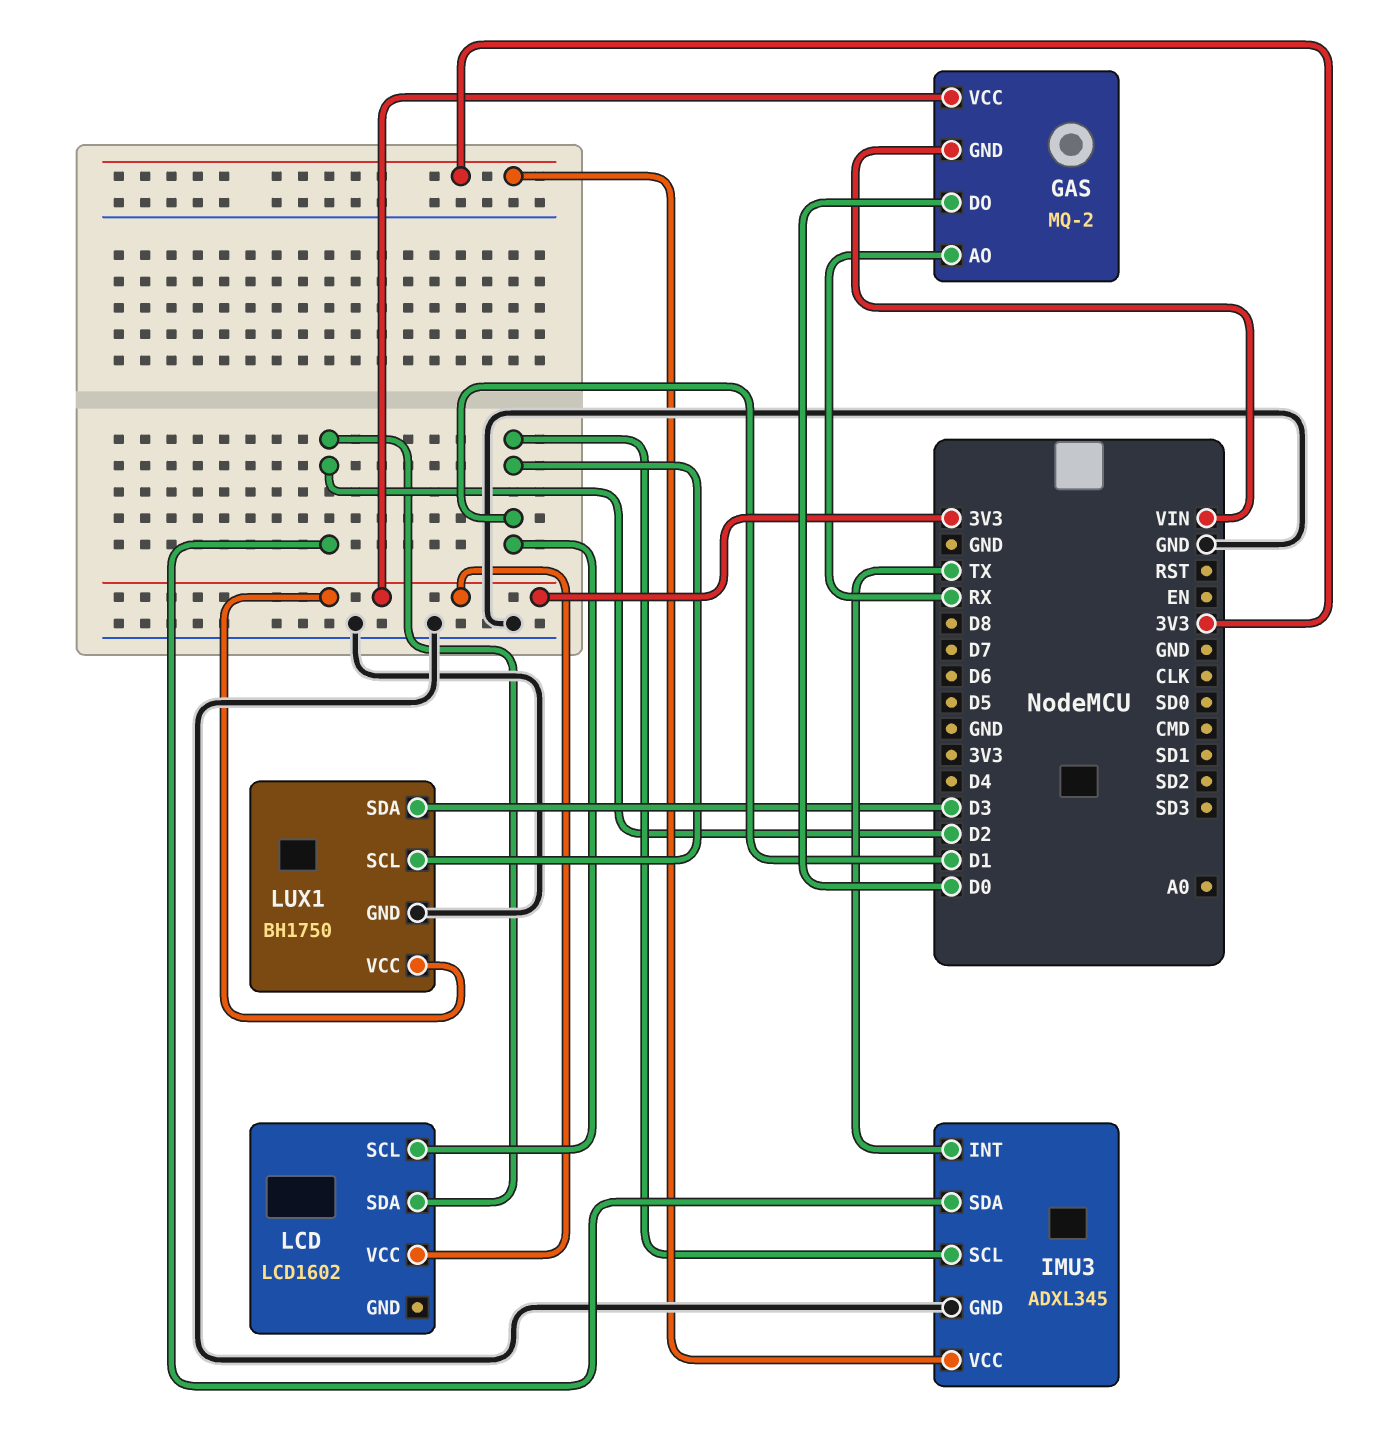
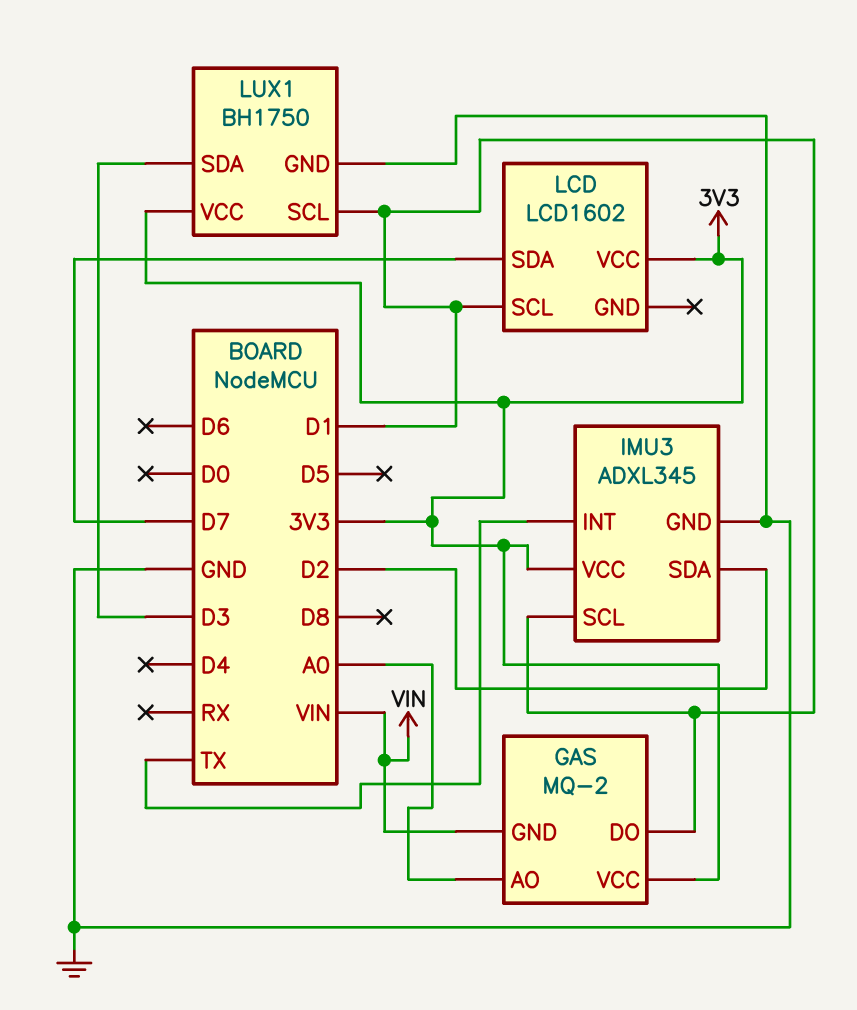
GAS pin AO: RX -> A0
GAS pin DO: D0 -> D1
LCD pin SDA: D2 -> D7

